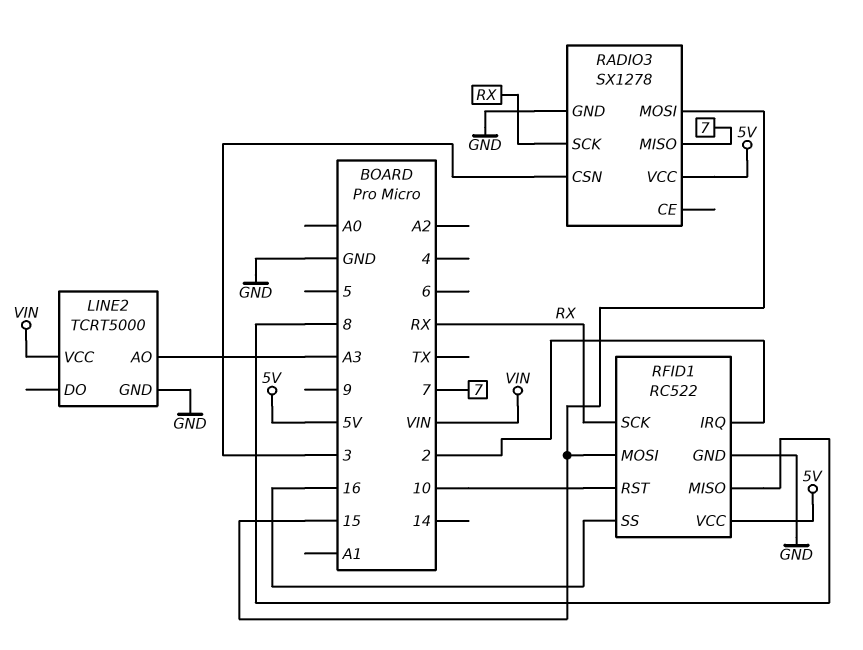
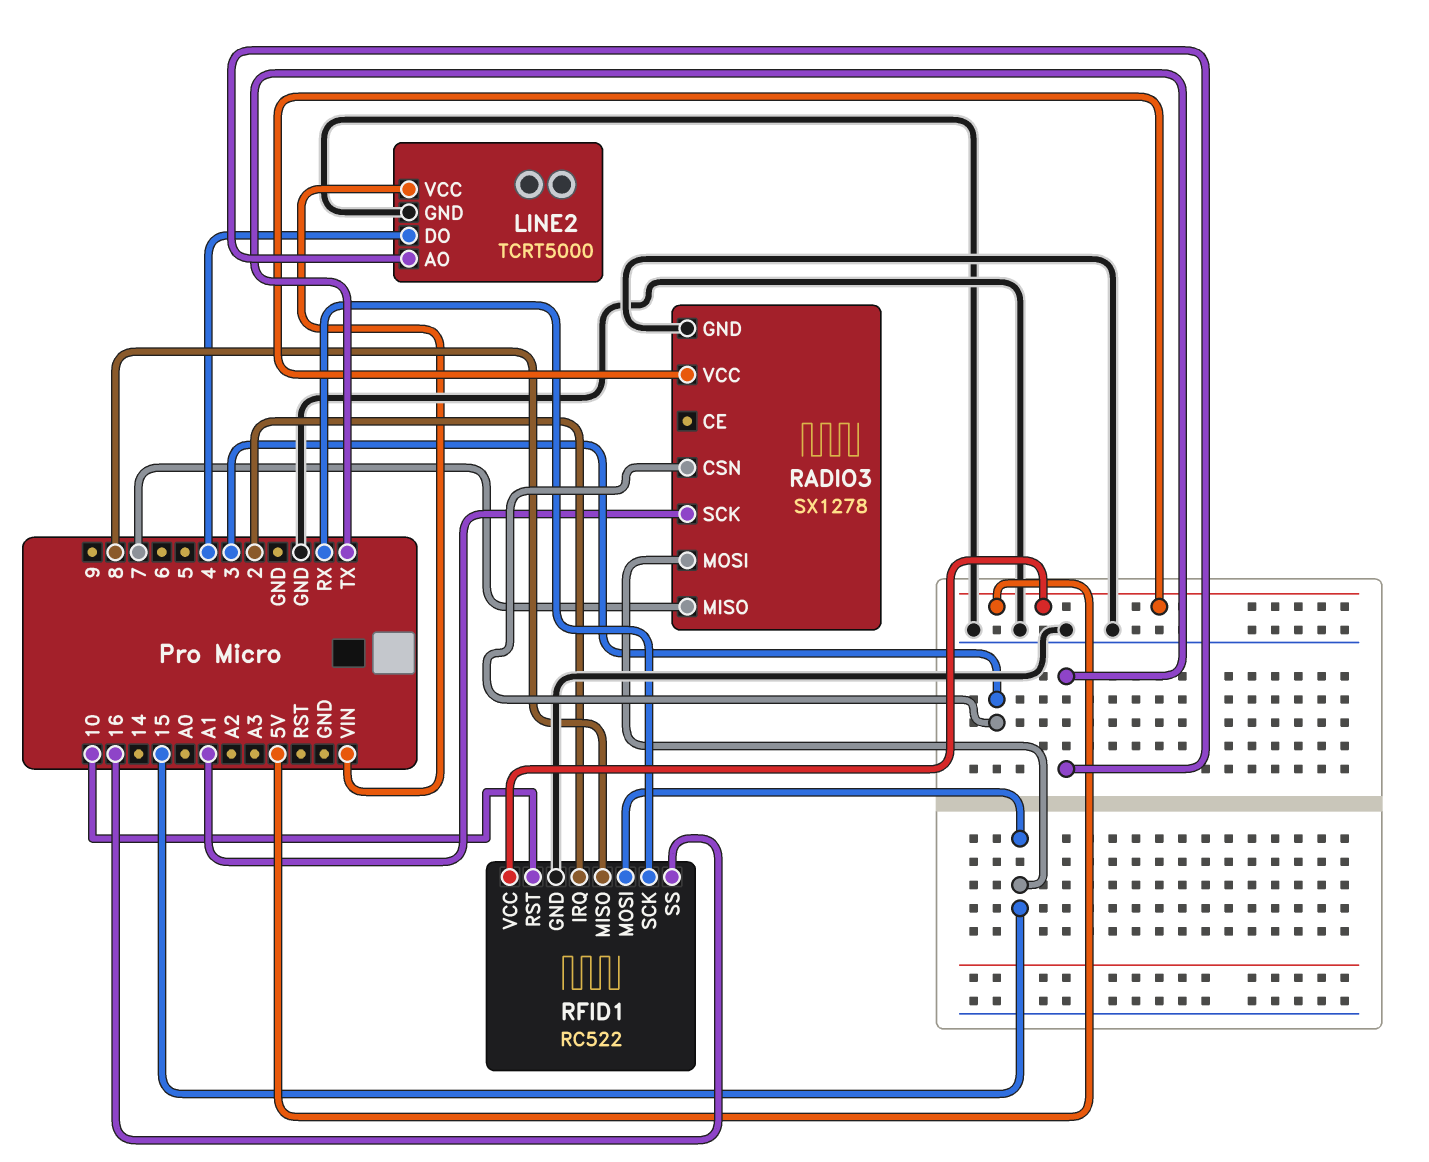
LINE2 pin AO: A3 -> TX
LINE2 pin DO: none -> 4
RADIO3 pin SCK: RX -> A1

